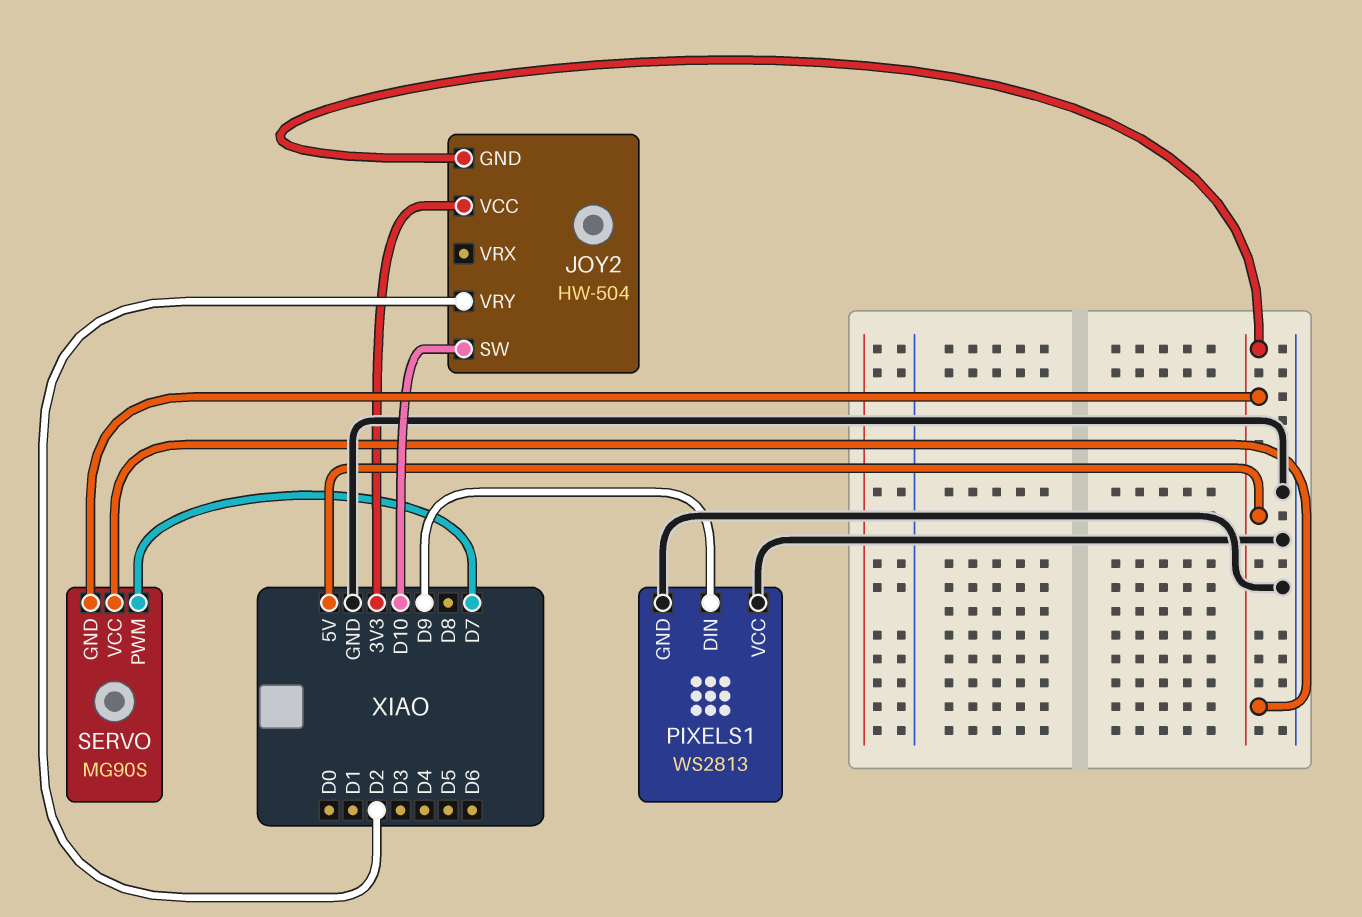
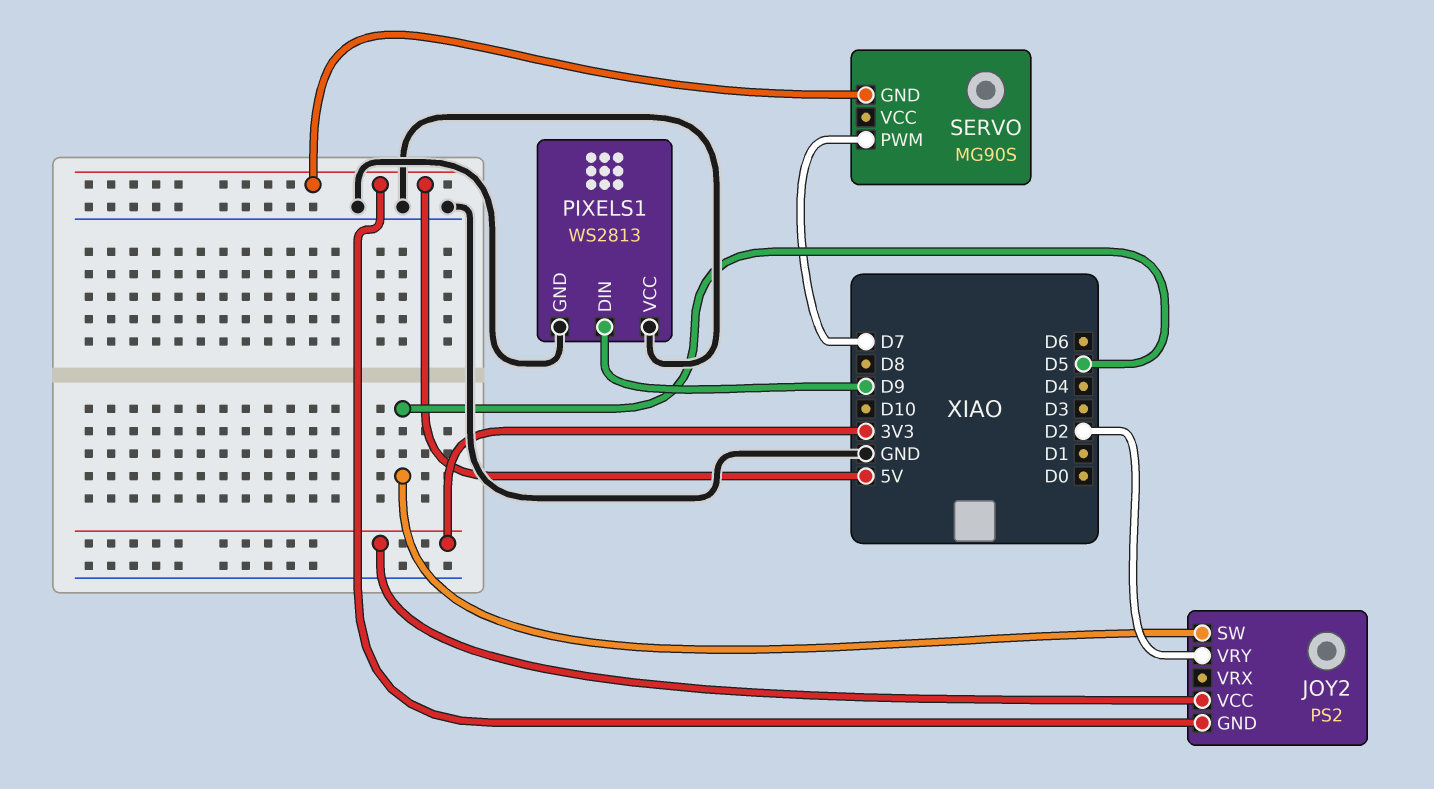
JOY2: HW-504 -> PS2
JOY2 pin SW: D10 -> D5
SERVO pin VCC: 5V -> none

